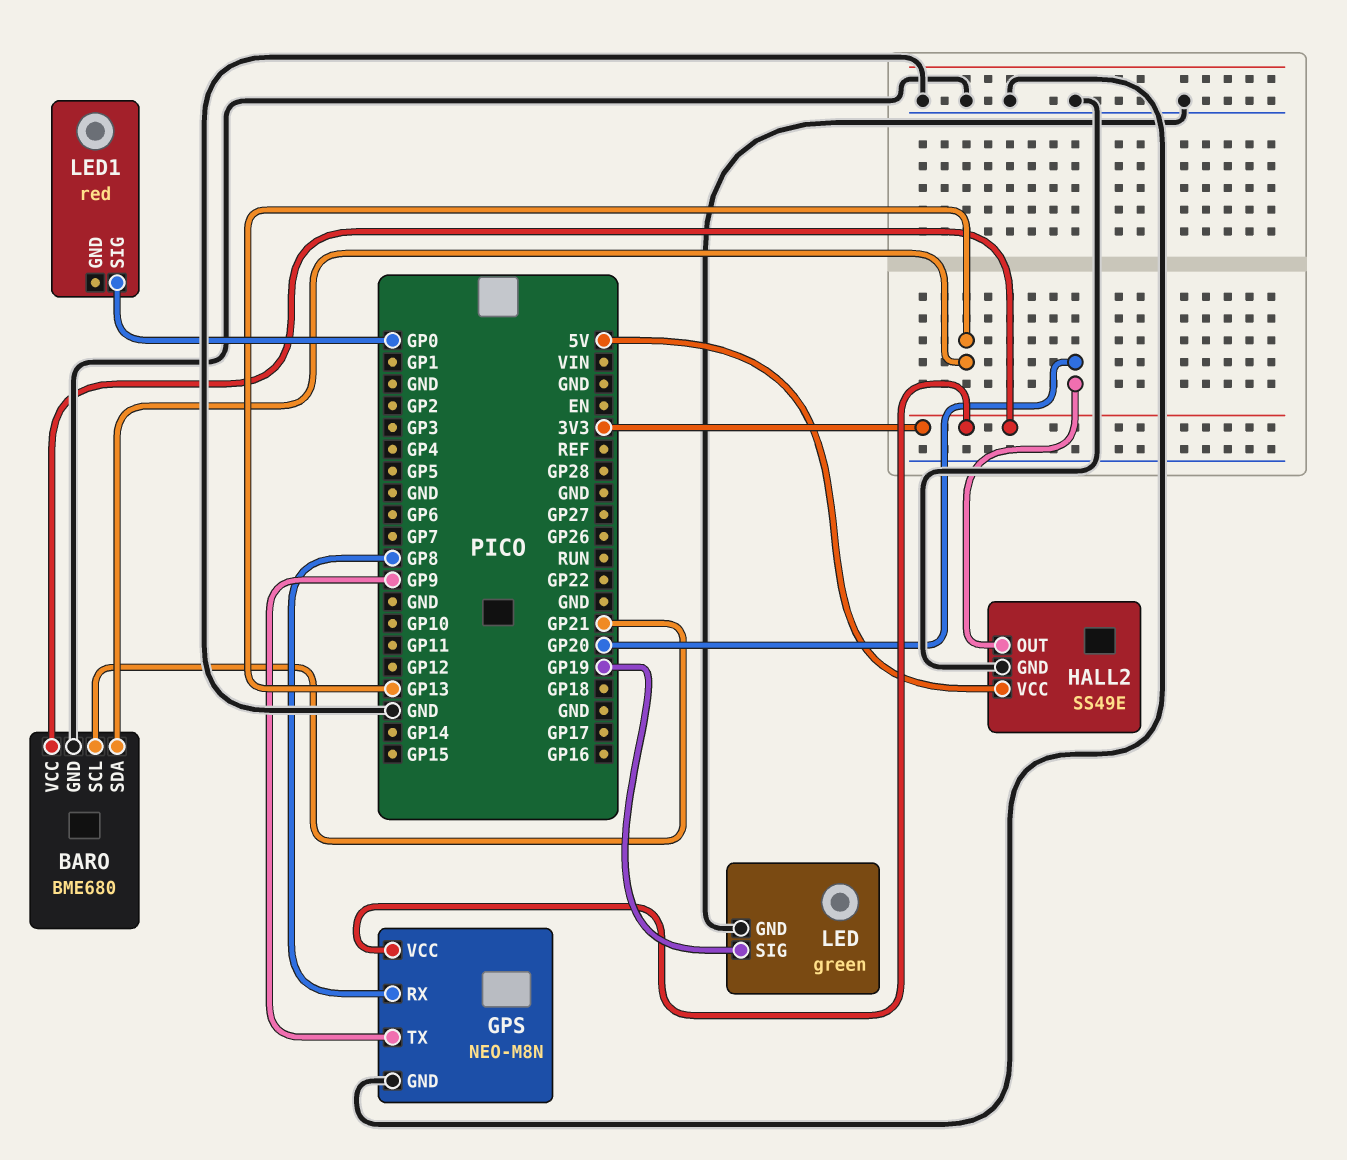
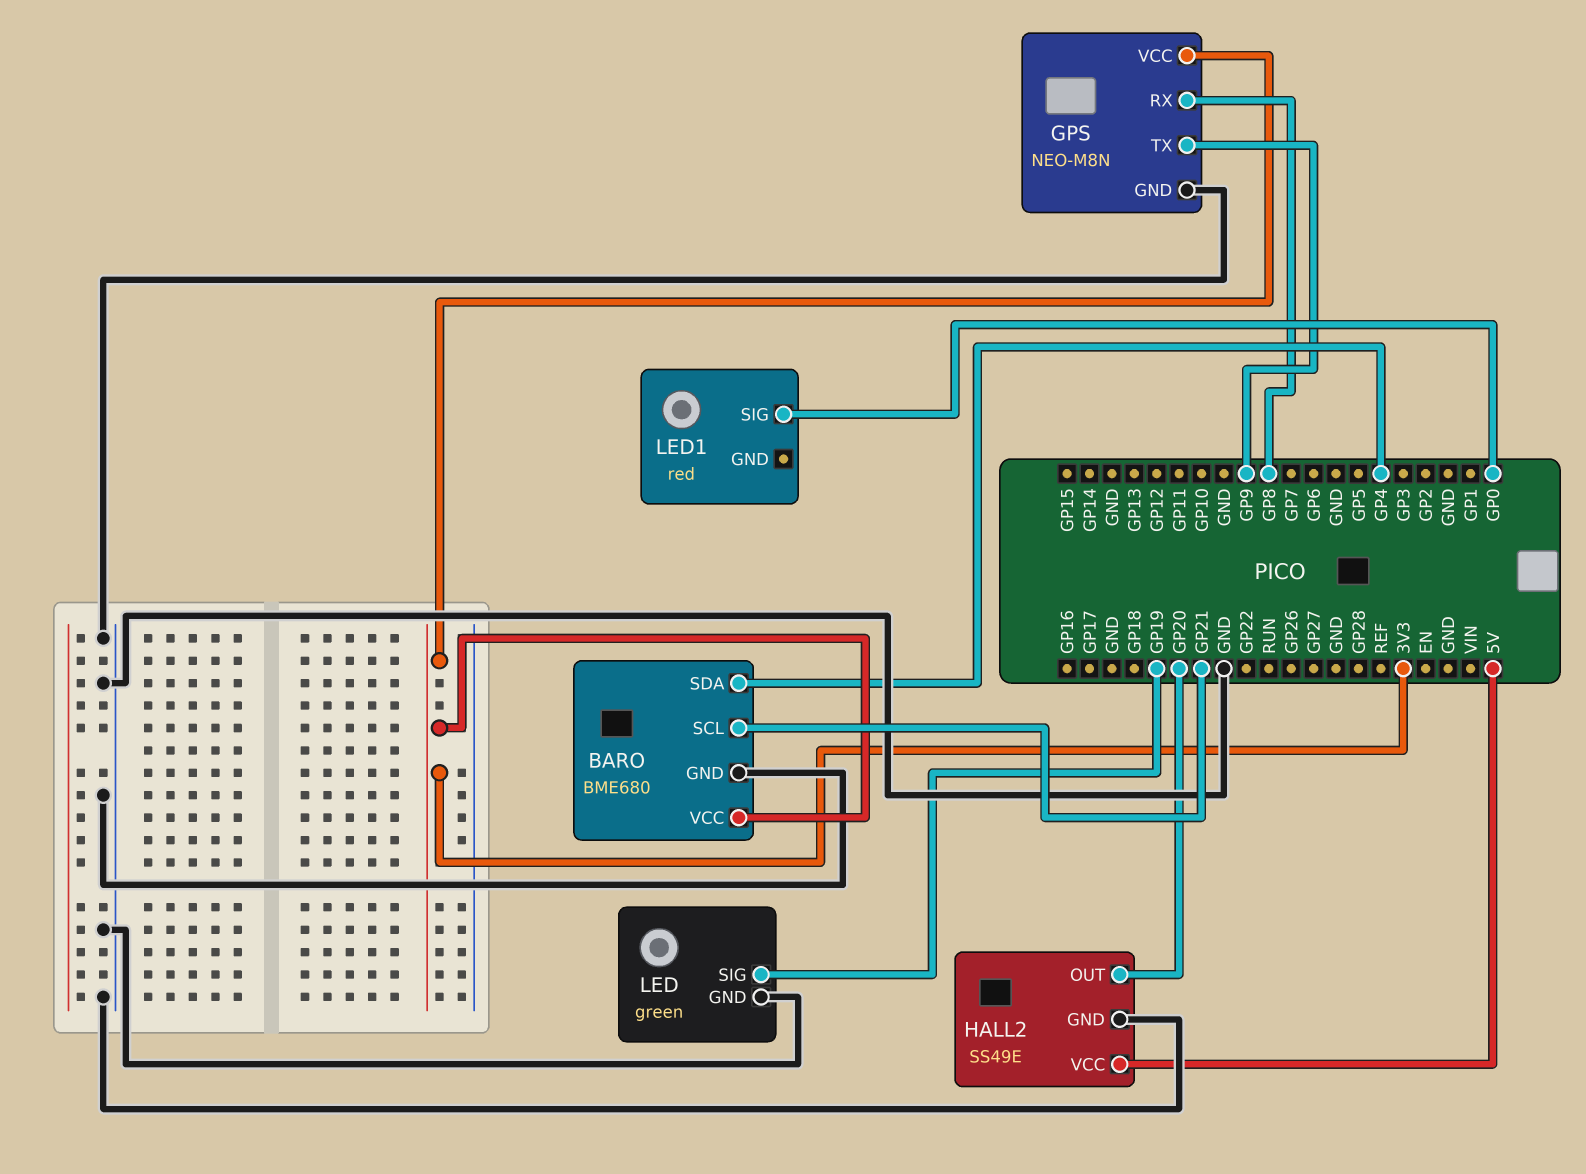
BARO pin SDA: GP13 -> GP4

